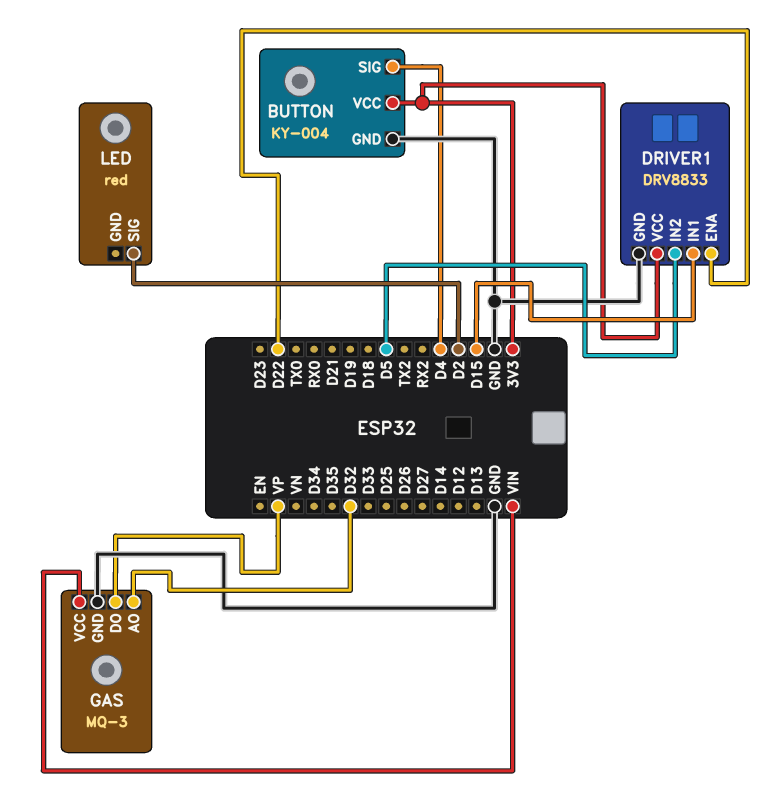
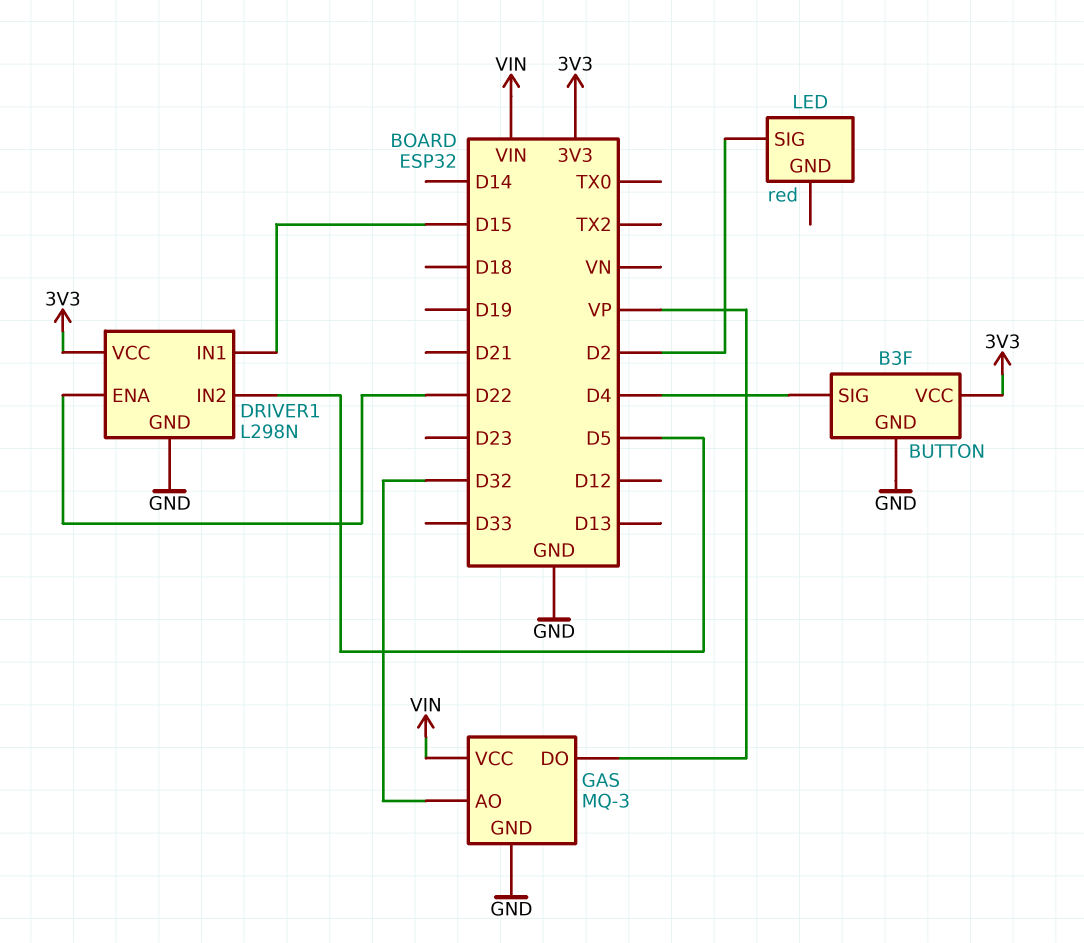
BUTTON: KY-004 -> B3F
DRIVER1: DRV8833 -> L298N

